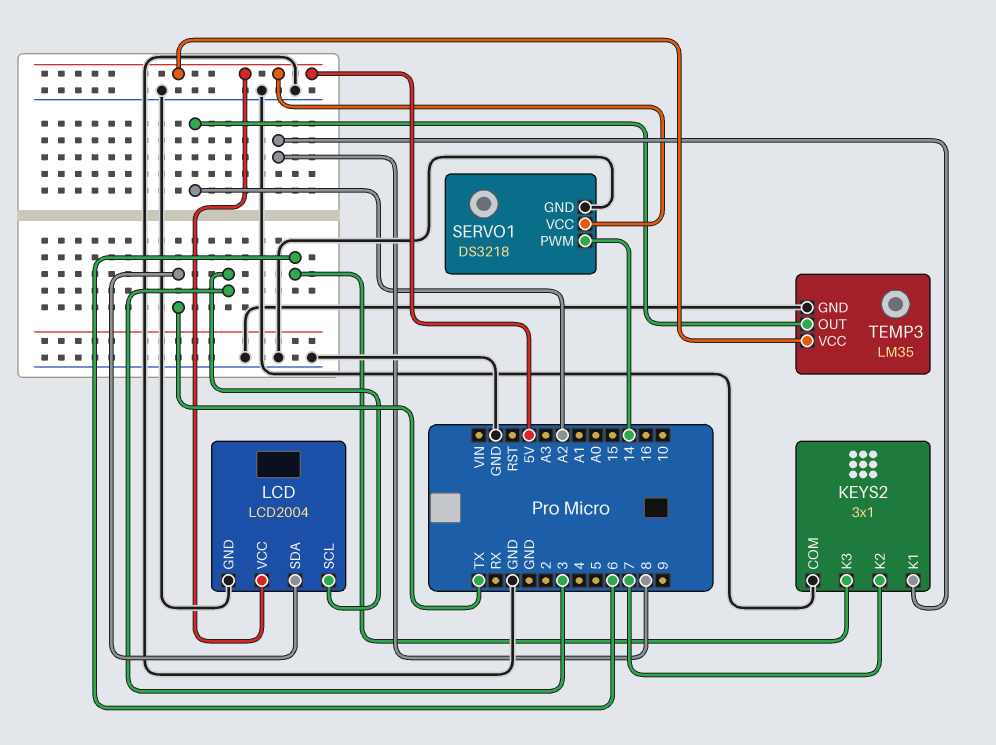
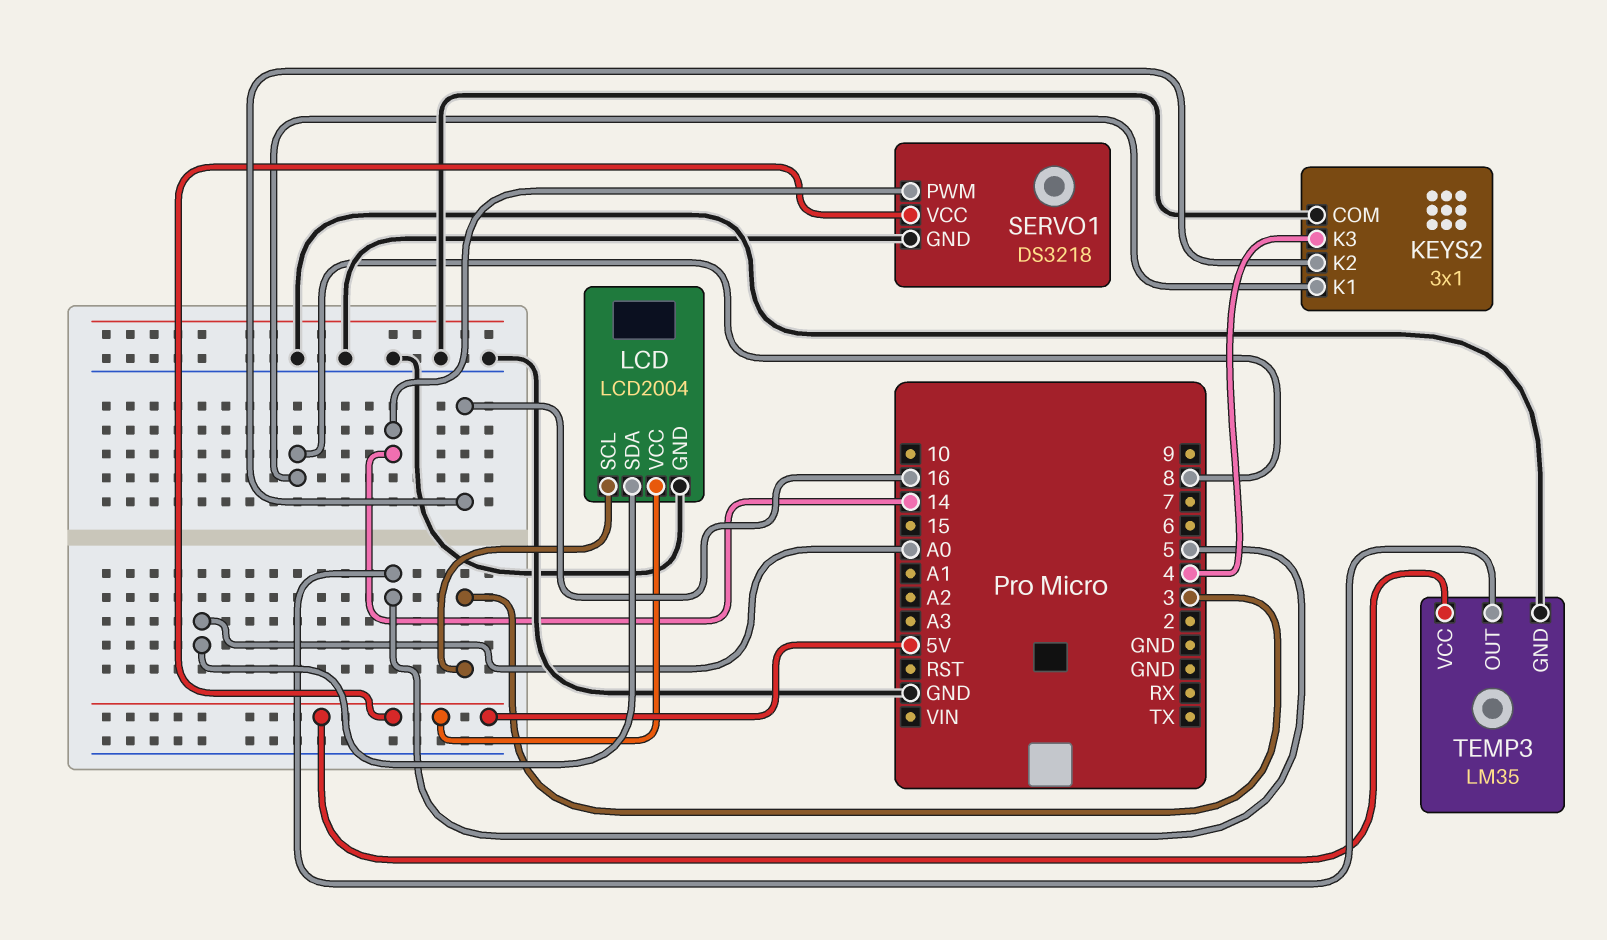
KEYS2 pin K2: 7 -> 16
KEYS2 pin K3: 6 -> 4
LCD pin SDA: TX -> A0
TEMP3 pin OUT: A2 -> 5

